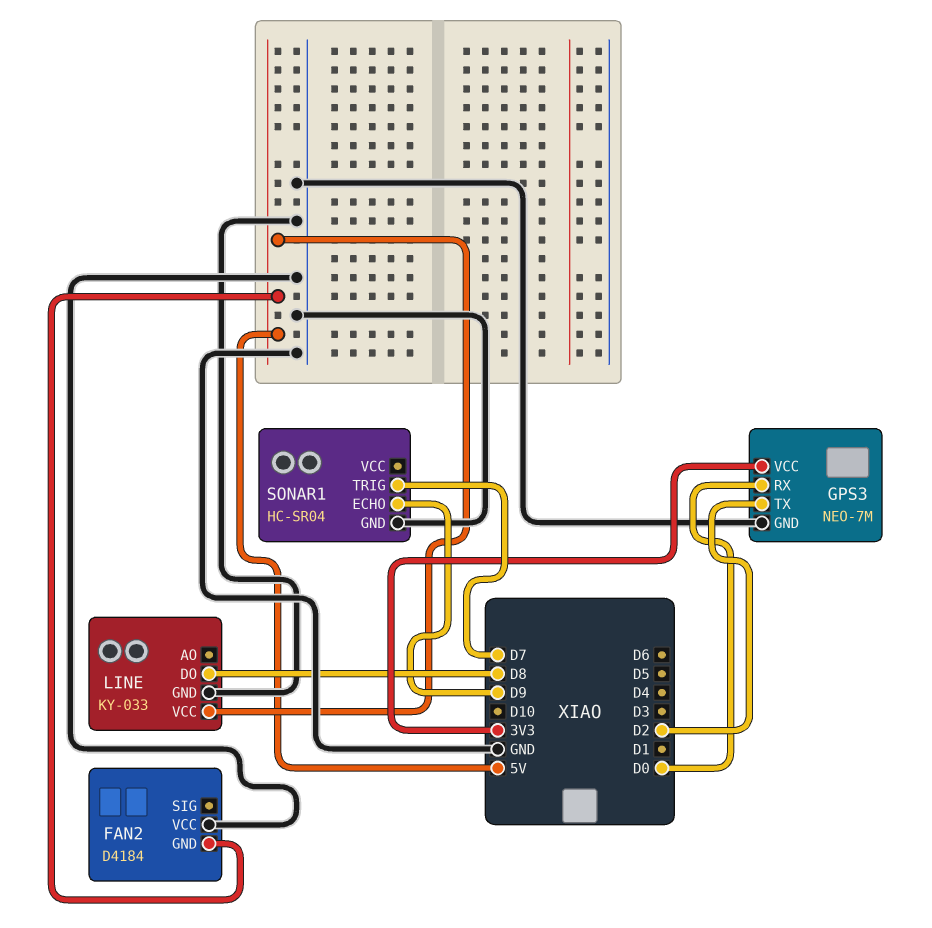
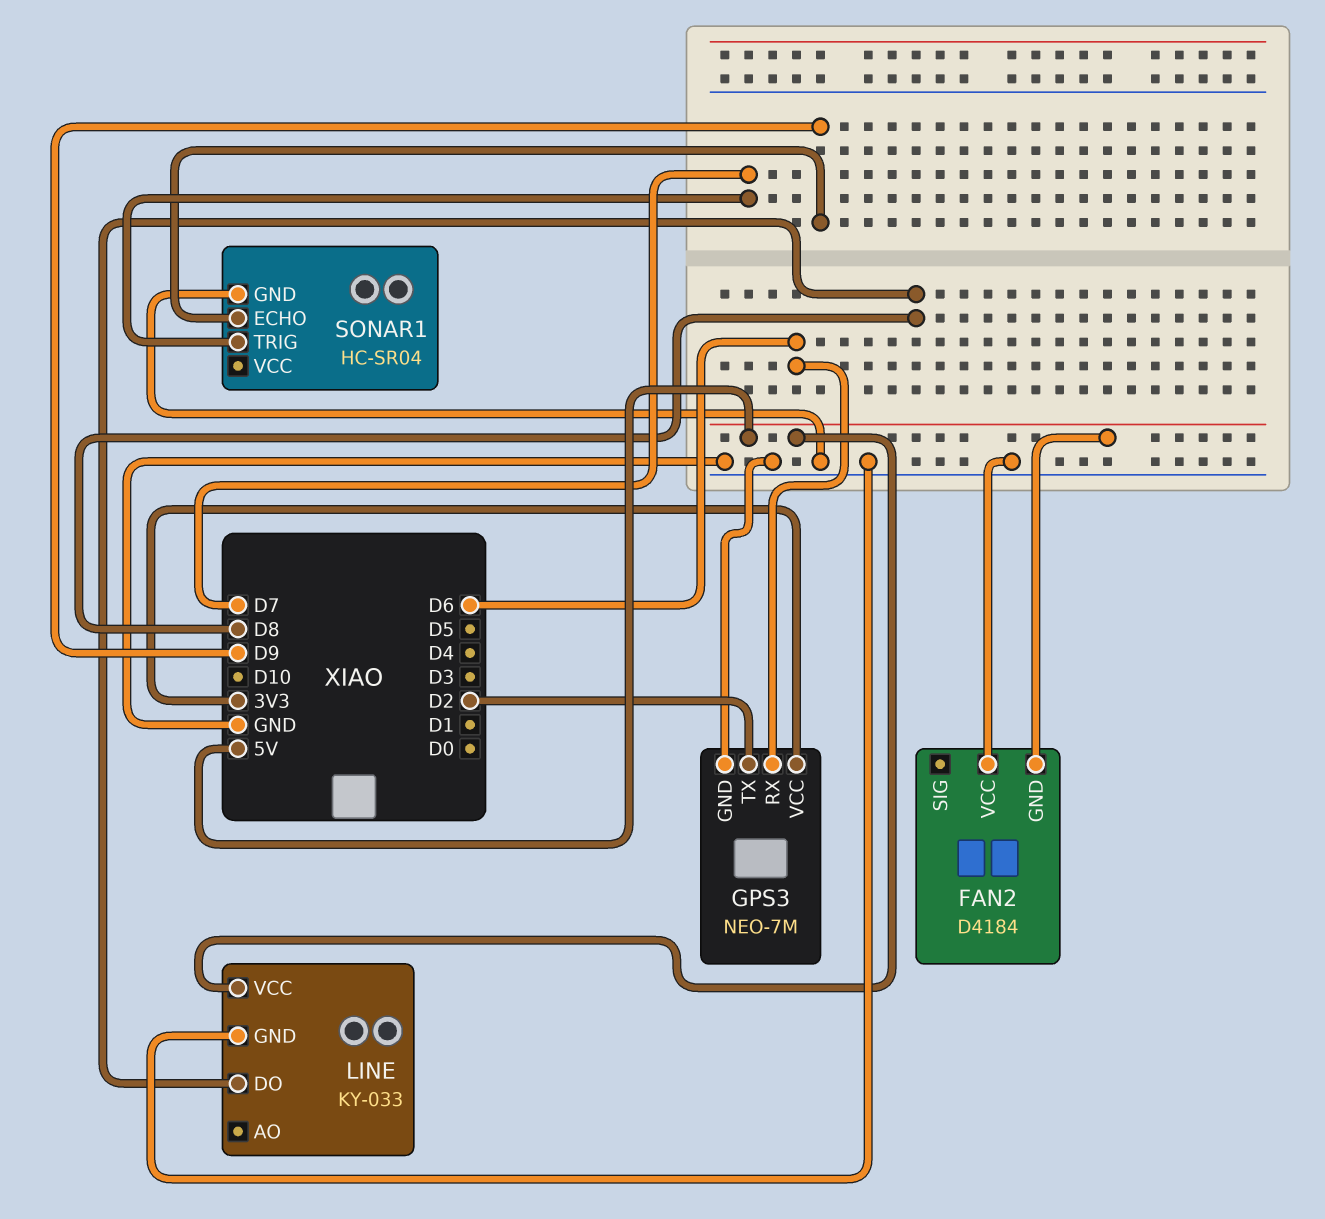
GPS3 pin RX: D0 -> D6

